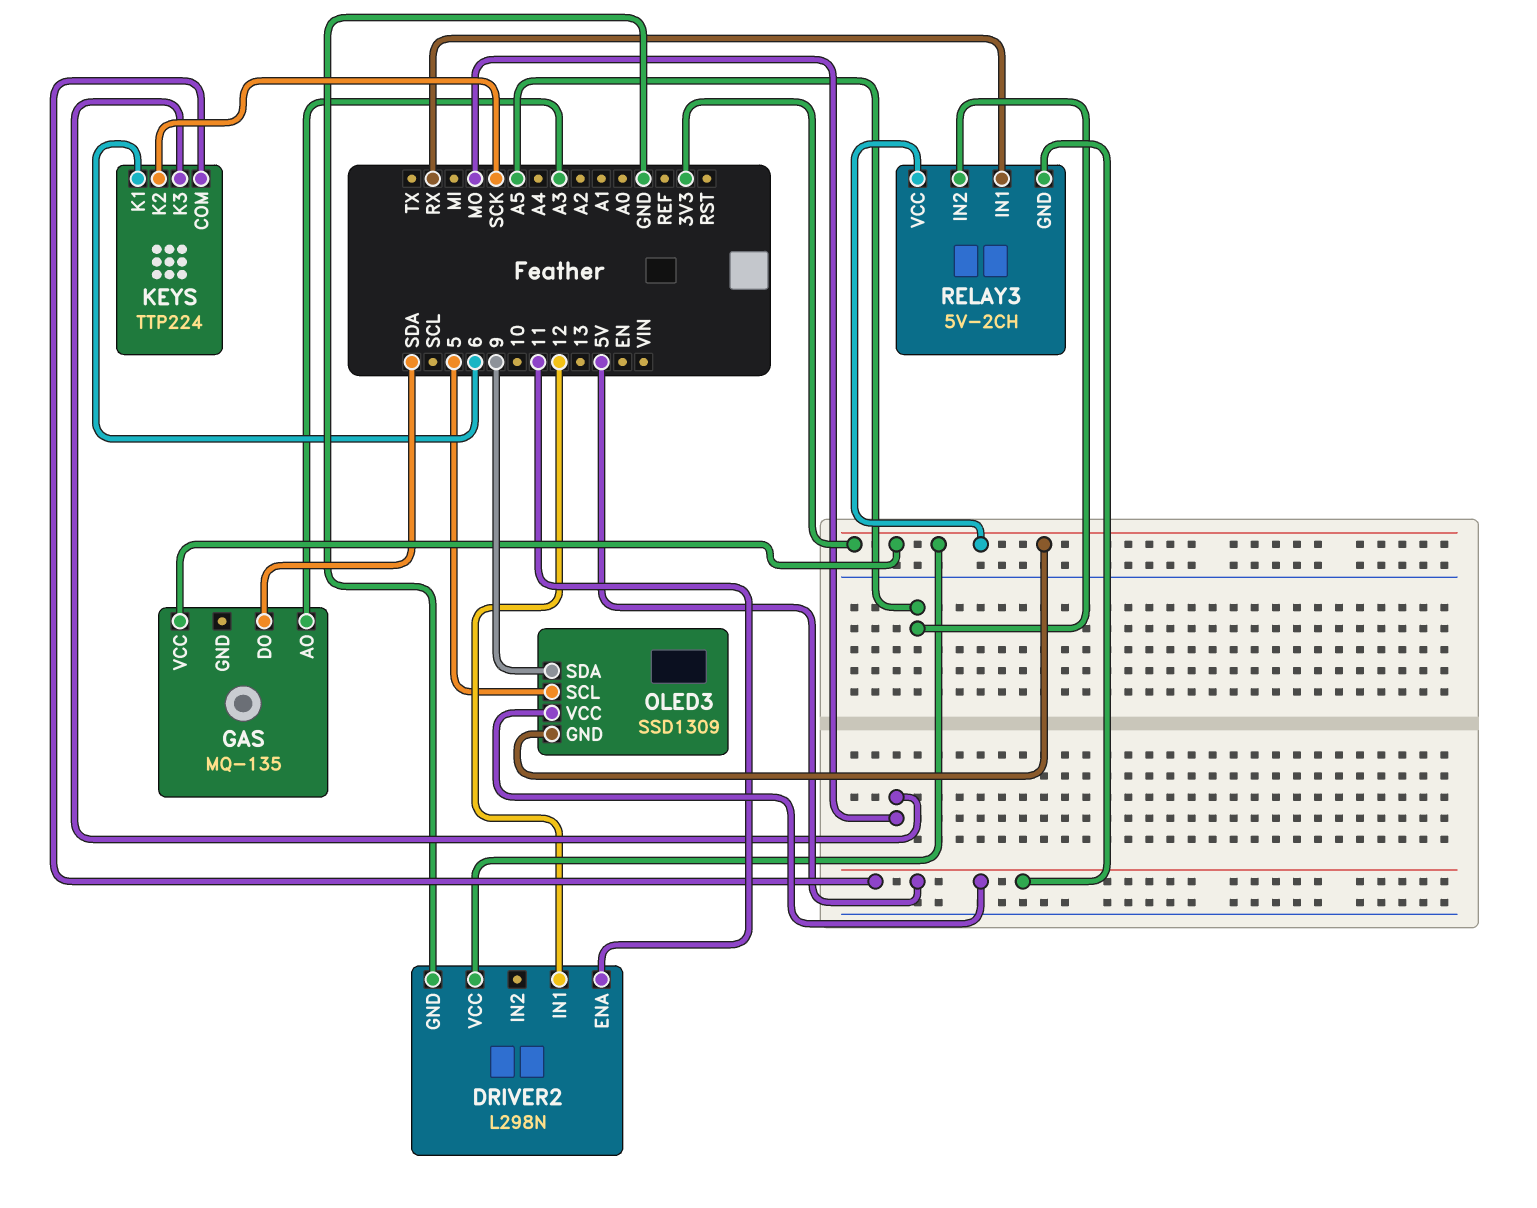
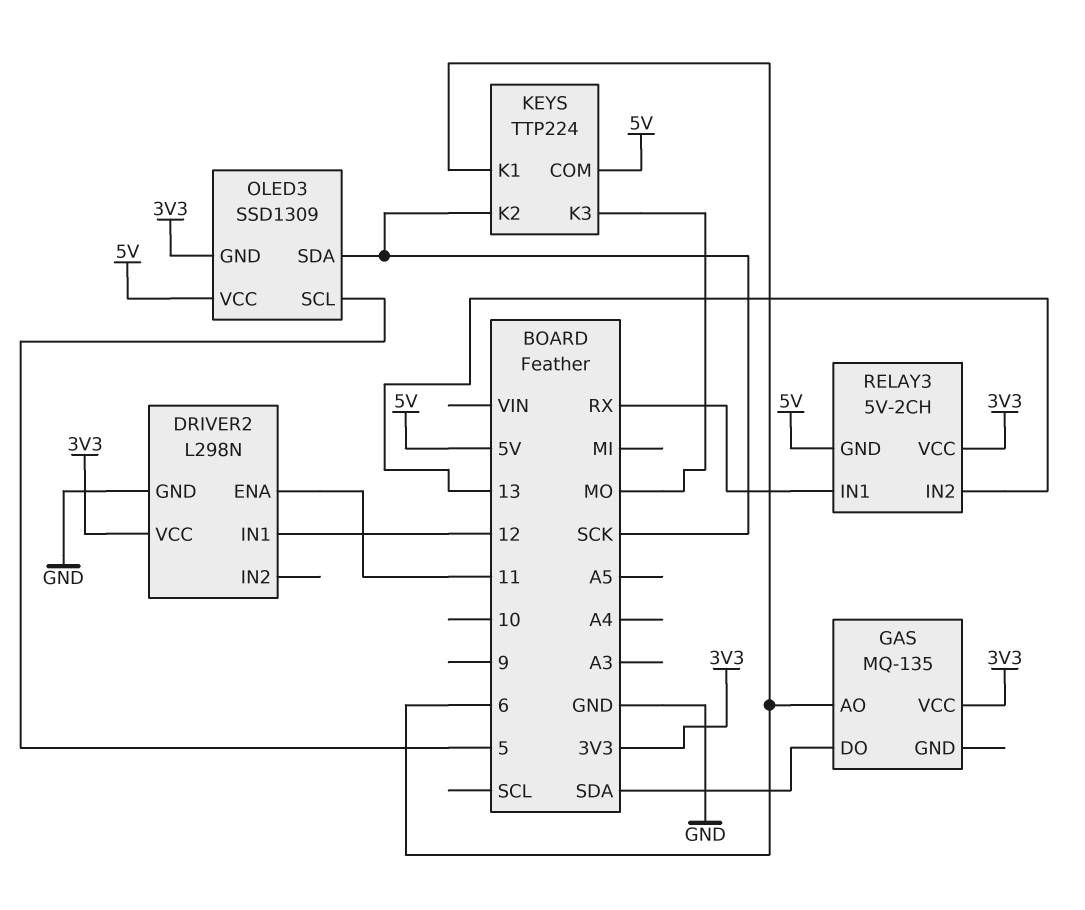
GAS pin AO: A3 -> 6
OLED3 pin SDA: 9 -> SCK
RELAY3 pin IN2: A5 -> 13

